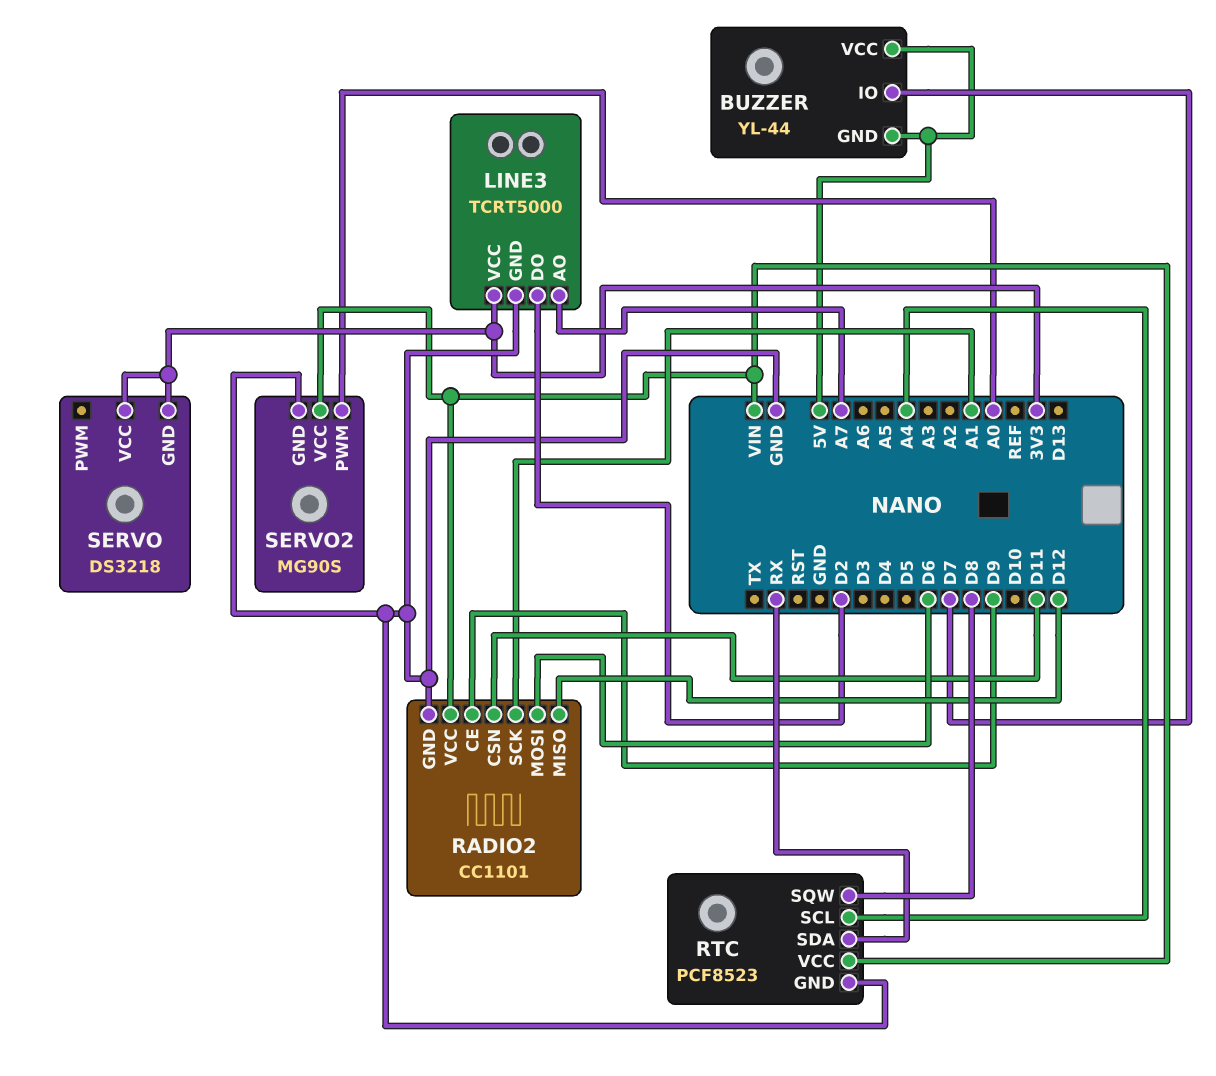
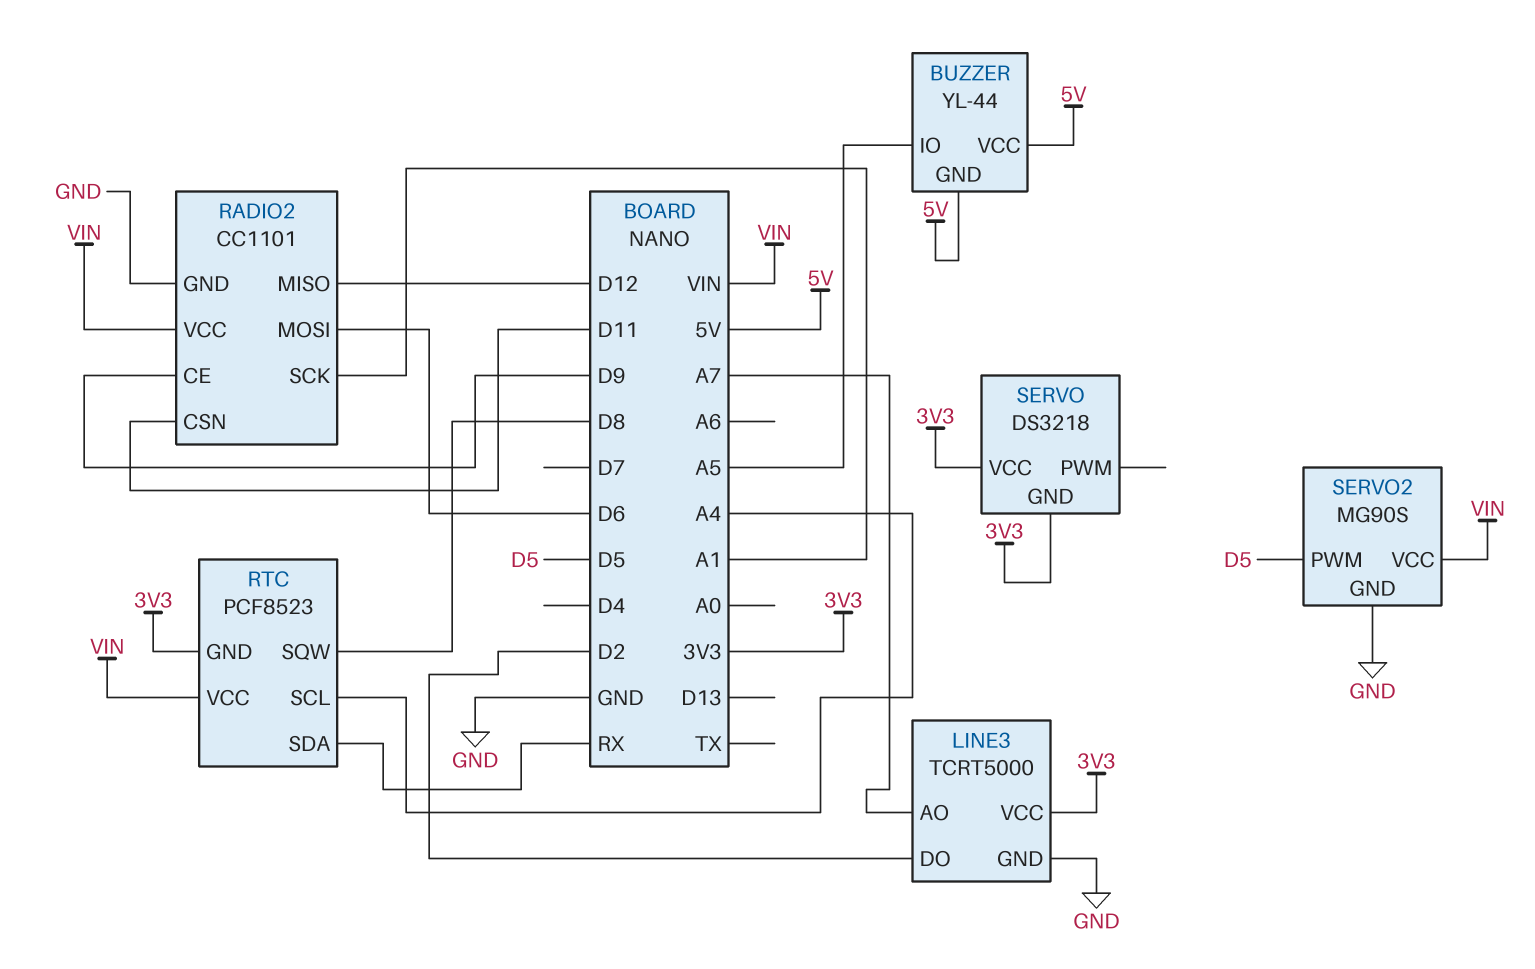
BUZZER pin IO: D7 -> A5
RTC pin GND: GND -> 3V3
SERVO2 pin PWM: A0 -> D5

